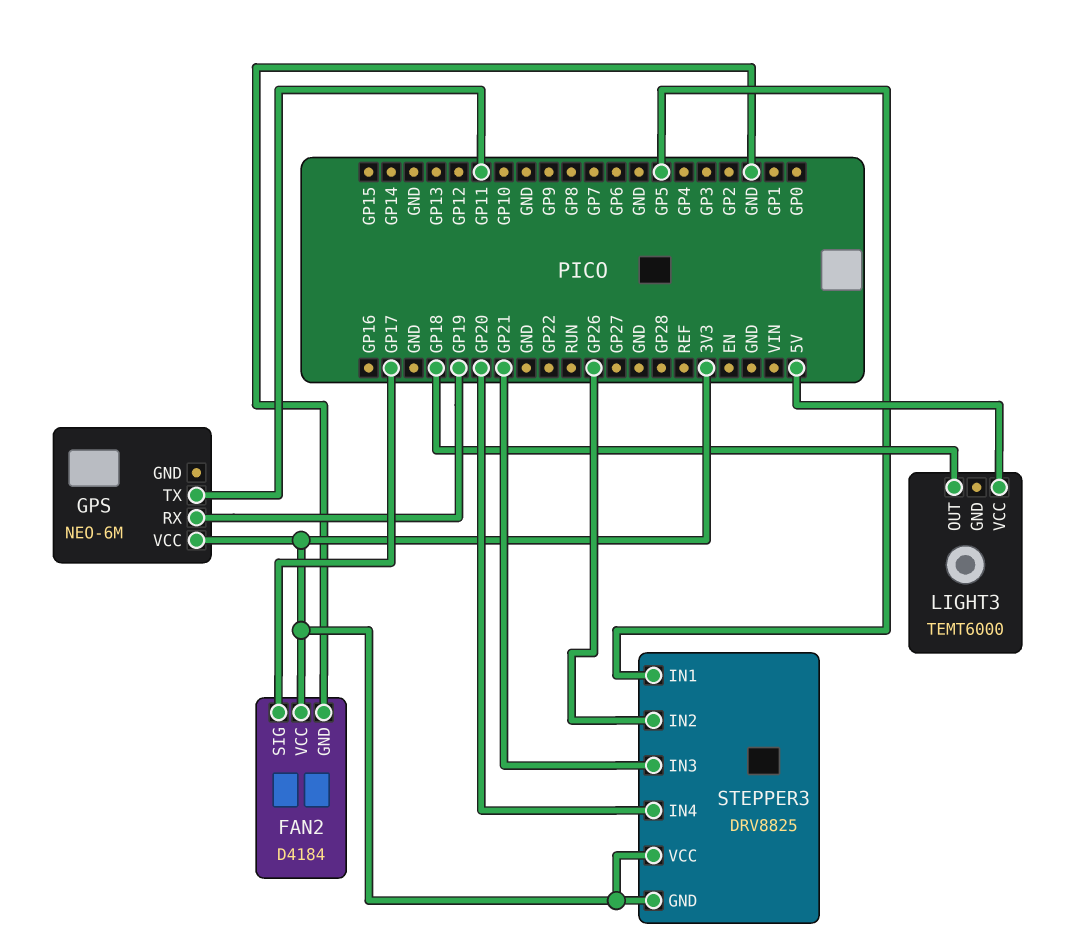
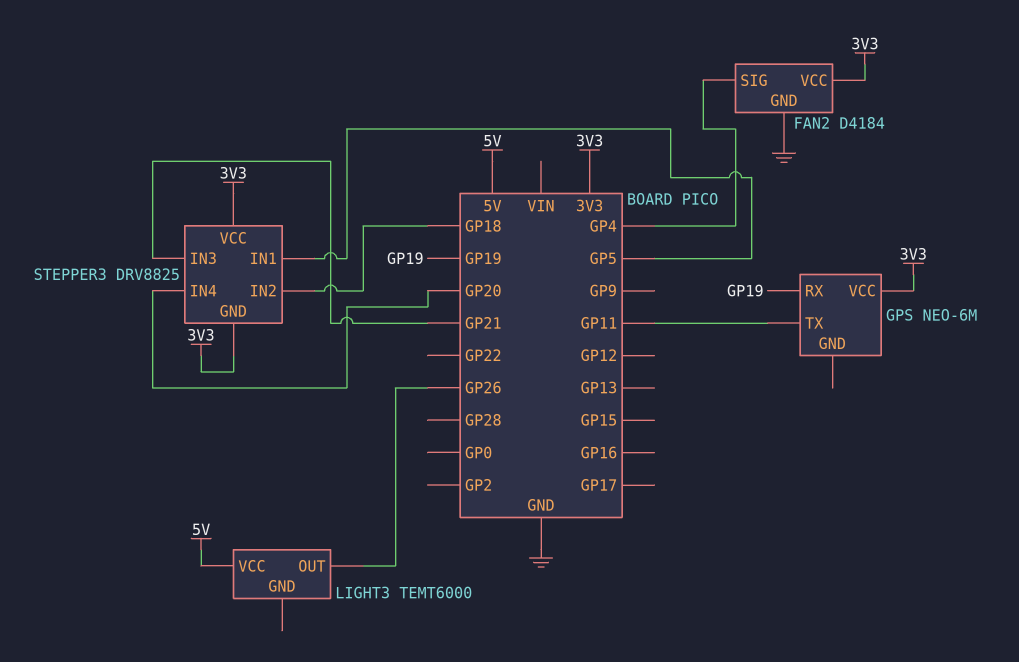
FAN2 pin SIG: GP17 -> GP4
LIGHT3 pin OUT: GP18 -> GP26
STEPPER3 pin IN2: GP26 -> GP18

